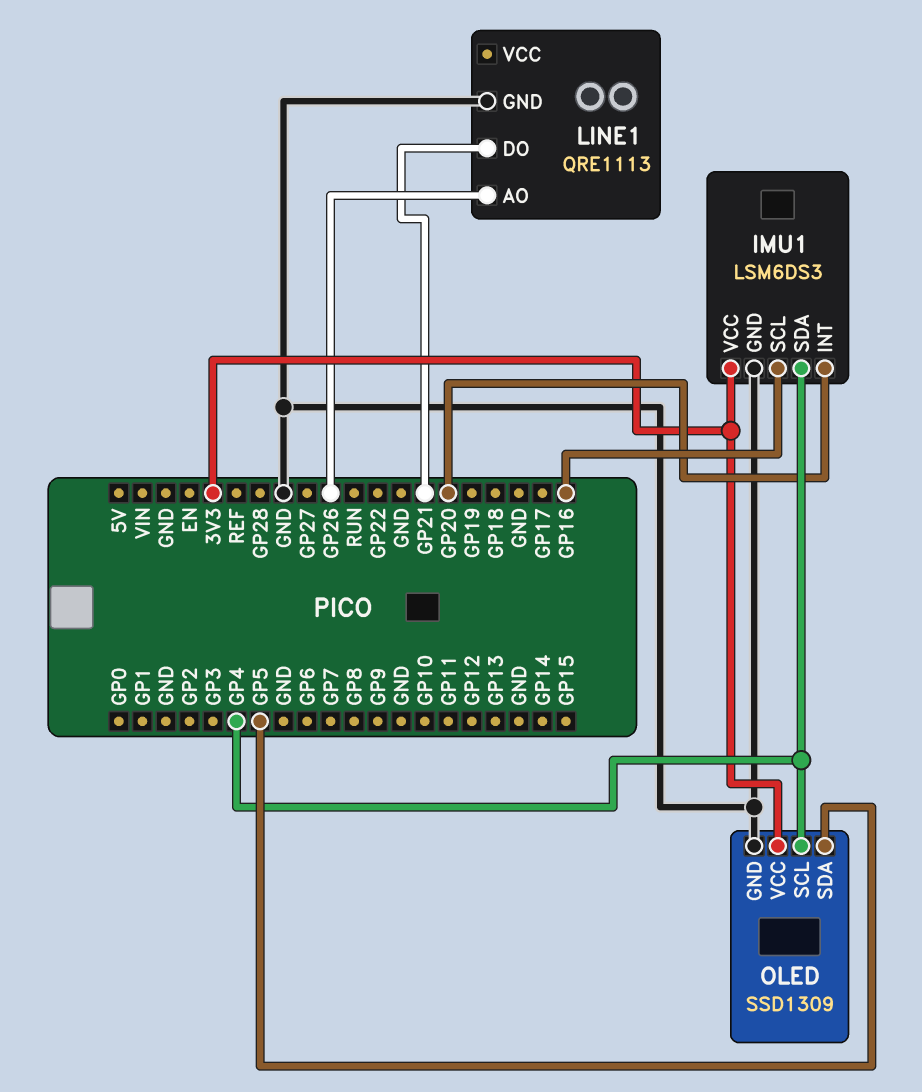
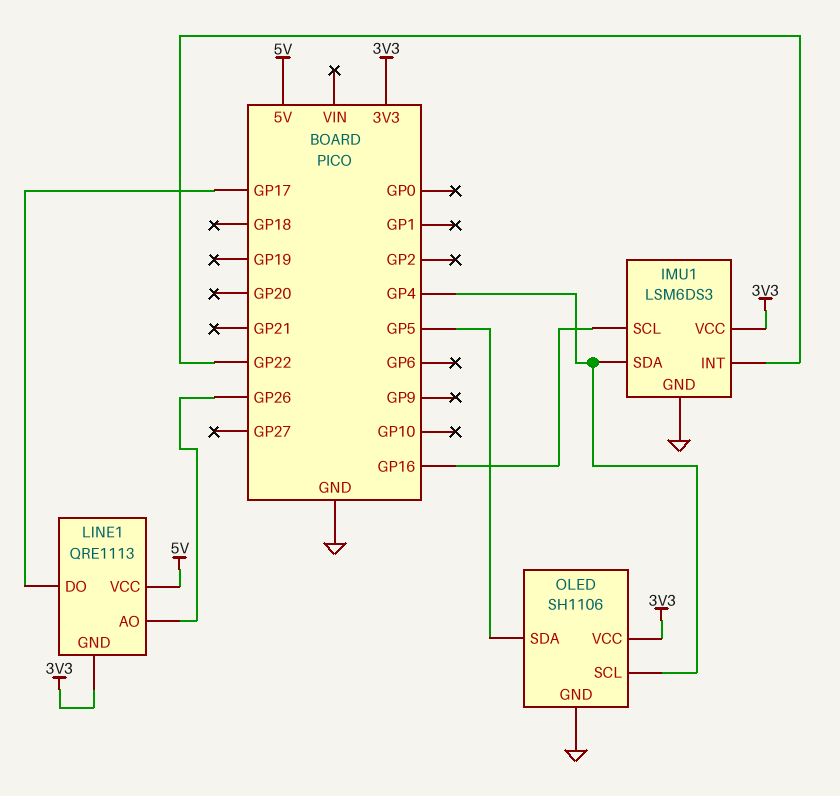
IMU1 pin INT: GP20 -> GP22
LINE1 pin DO: GP21 -> GP17
LINE1 pin GND: GND -> 3V3
LINE1 pin VCC: none -> 5V
OLED: SSD1309 -> SH1106

